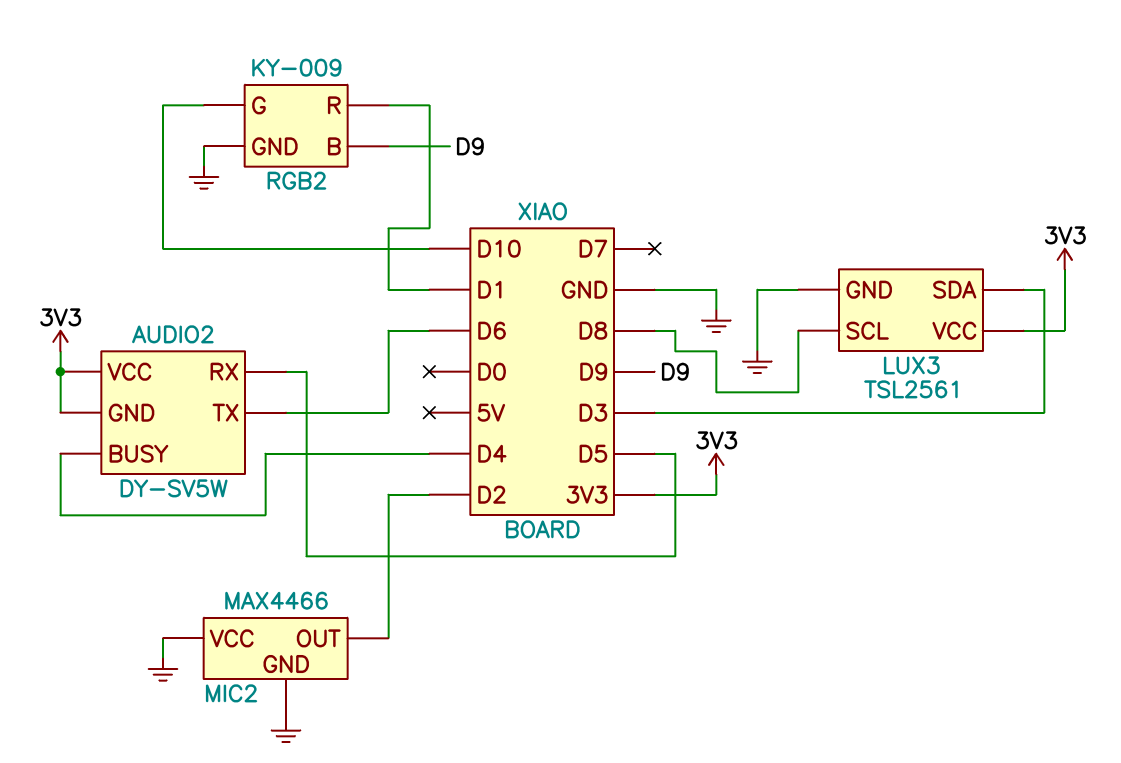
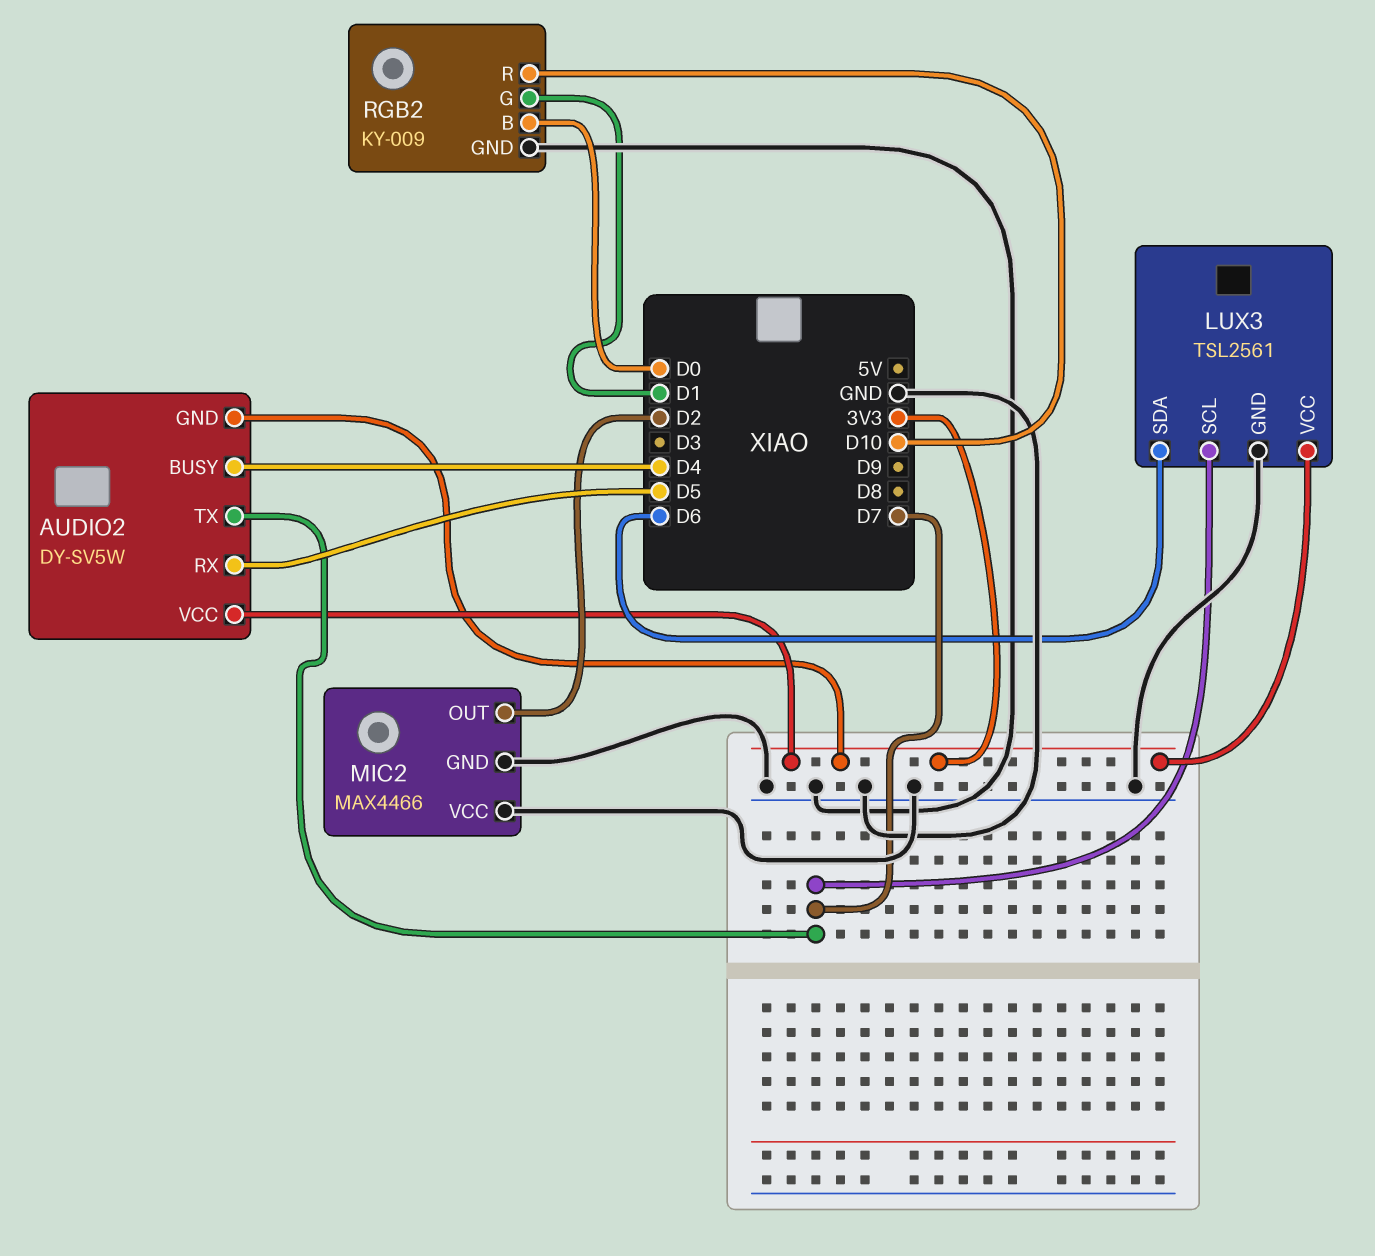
AUDIO2 pin TX: D6 -> D7
LUX3 pin SCL: D8 -> D7
LUX3 pin SDA: D3 -> D6
RGB2 pin B: D9 -> D0
RGB2 pin G: D10 -> D1
RGB2 pin R: D1 -> D10

